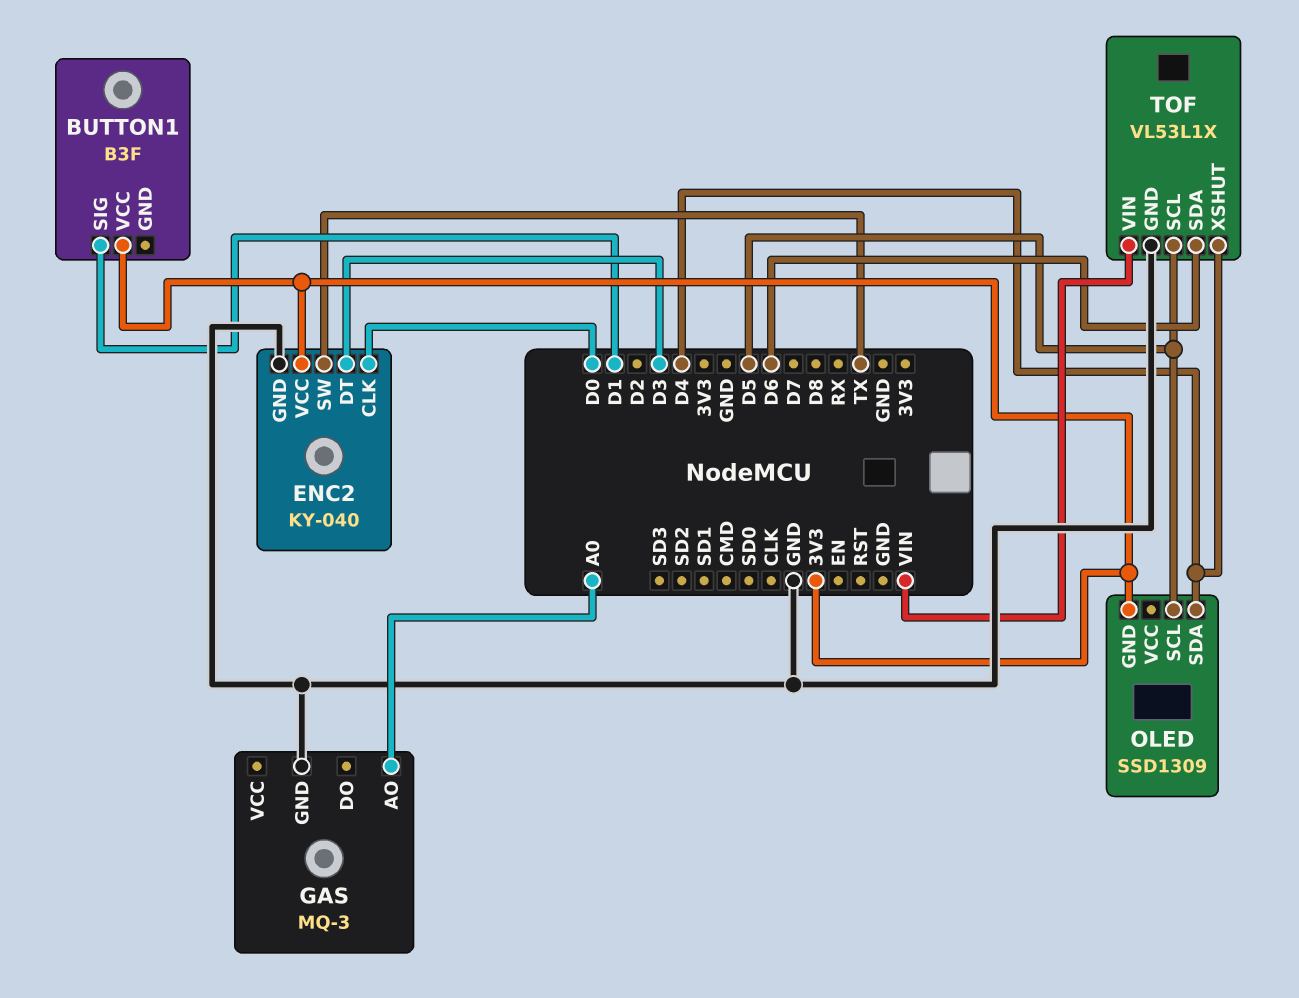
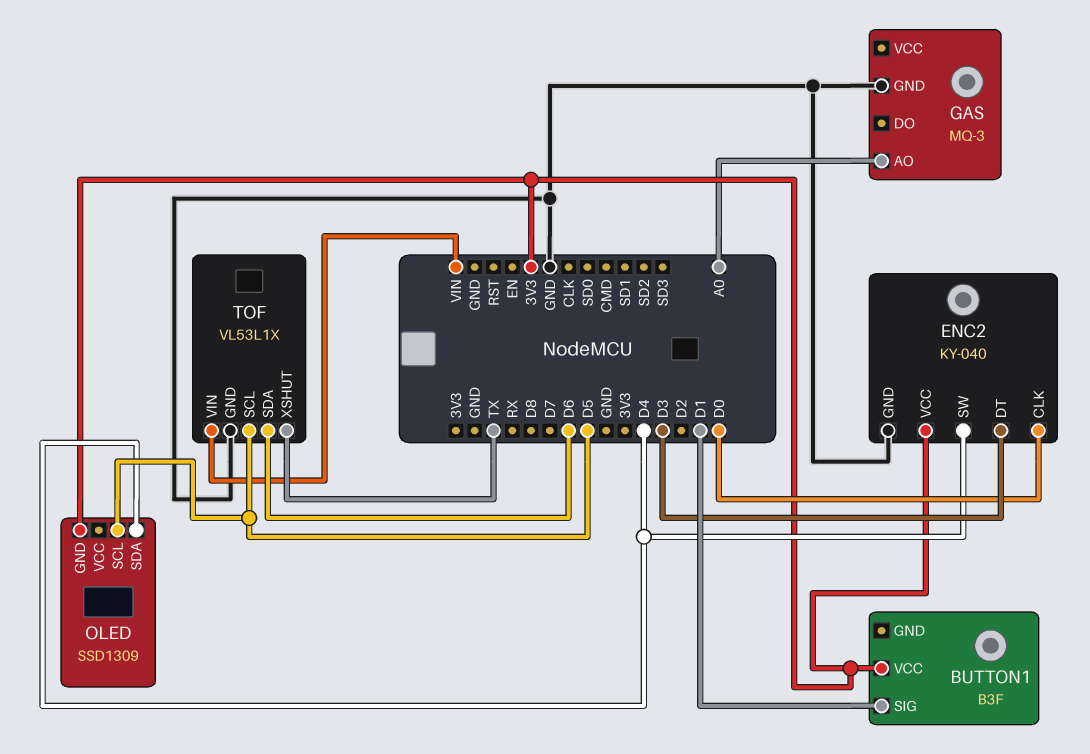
ENC2 pin SW: TX -> D4
TOF pin XSHUT: D4 -> TX

